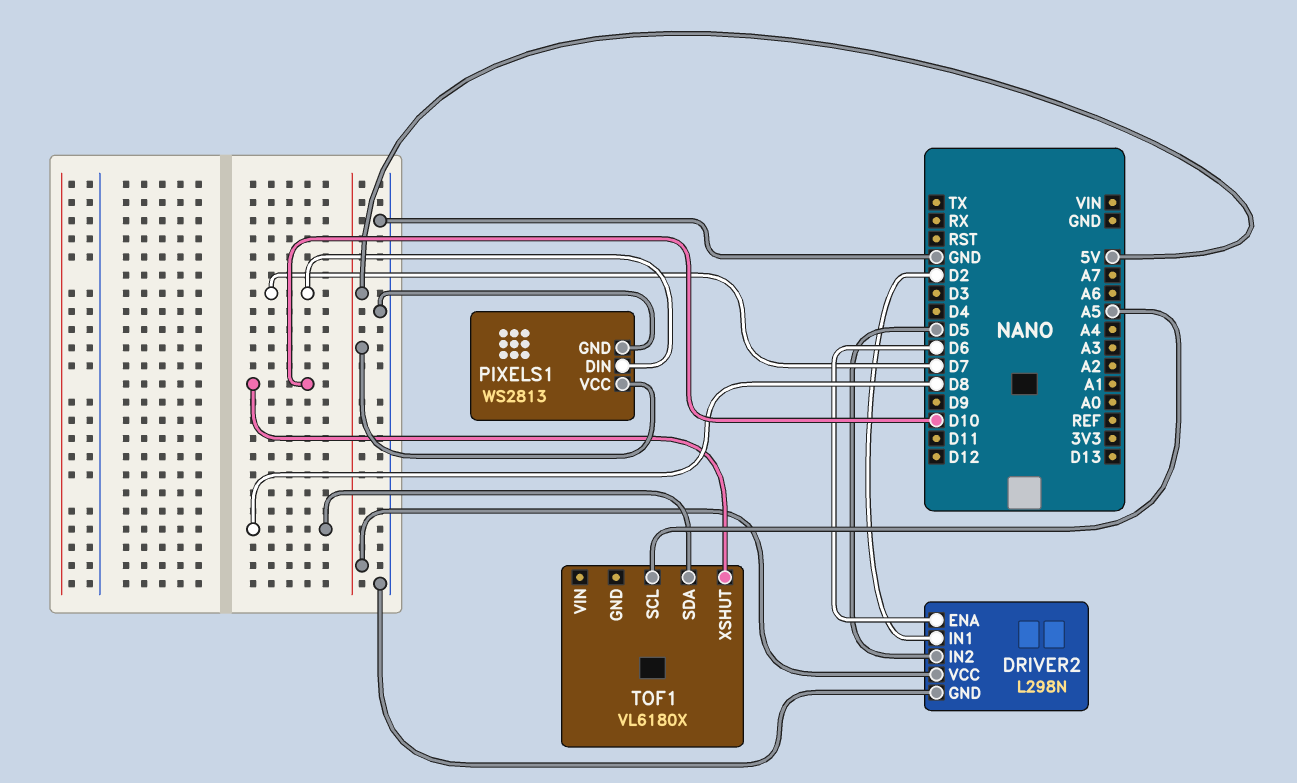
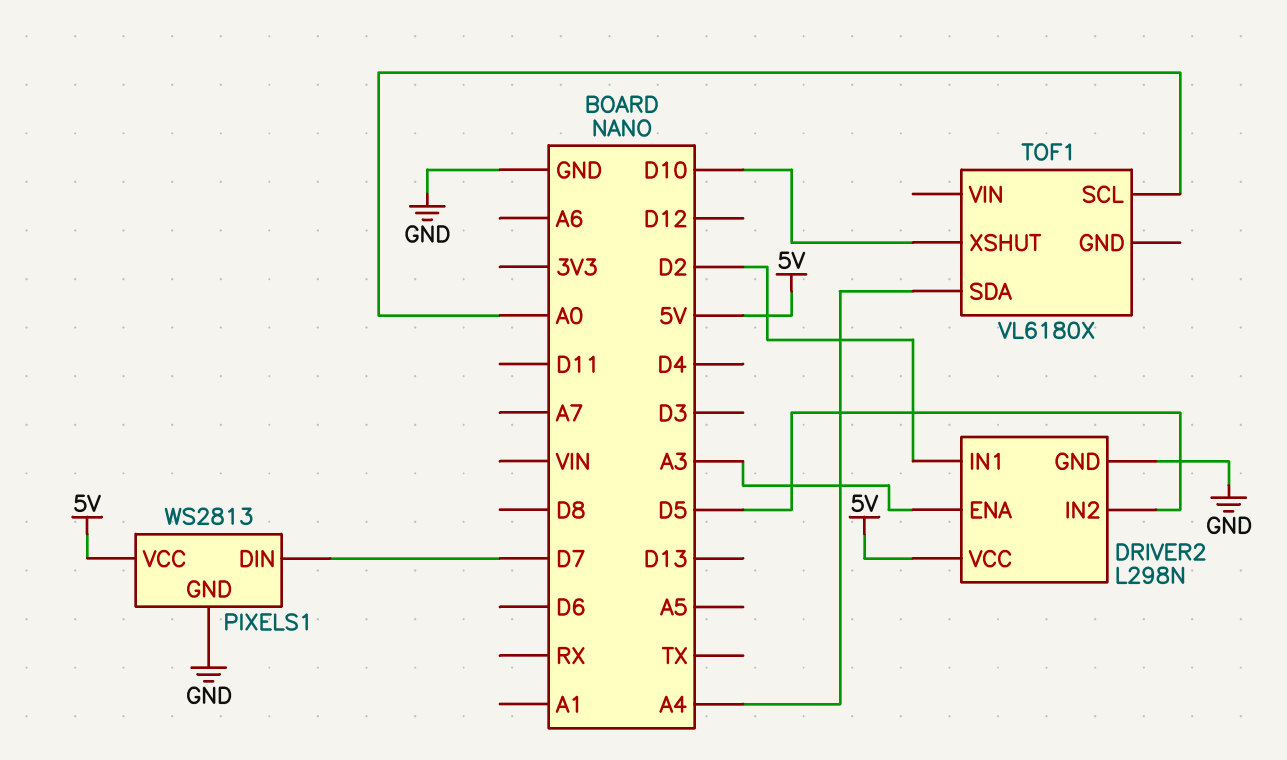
DRIVER2 pin ENA: D6 -> A3
TOF1 pin SCL: A5 -> A0
TOF1 pin SDA: D8 -> A4

